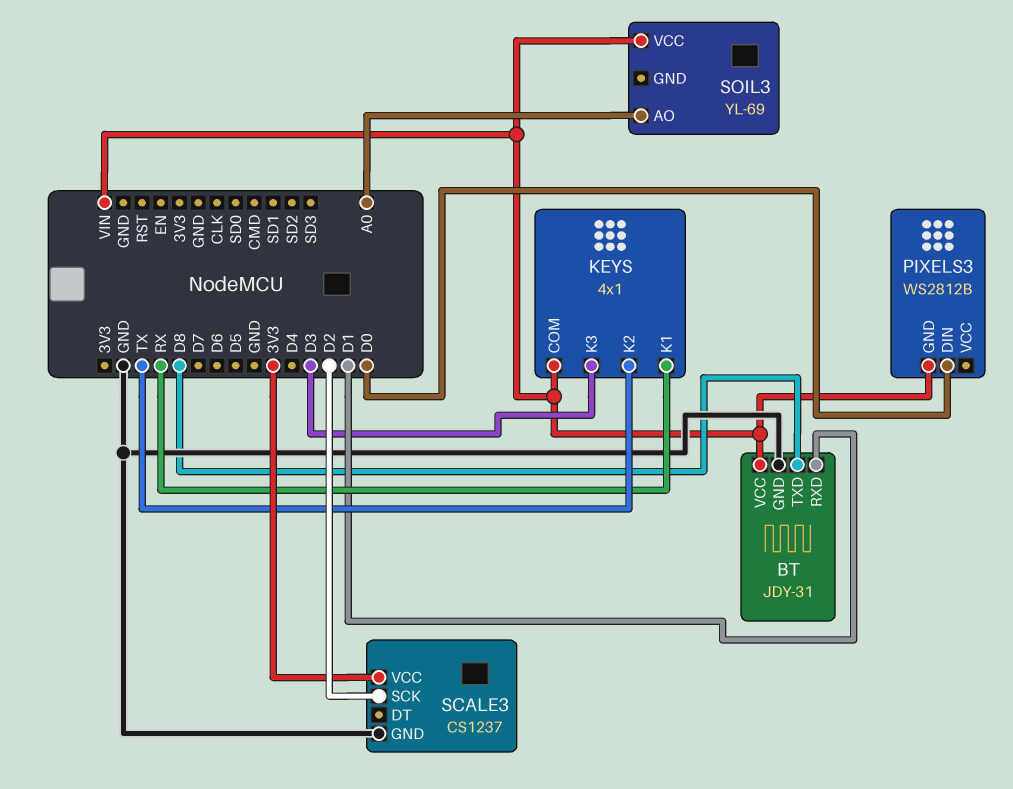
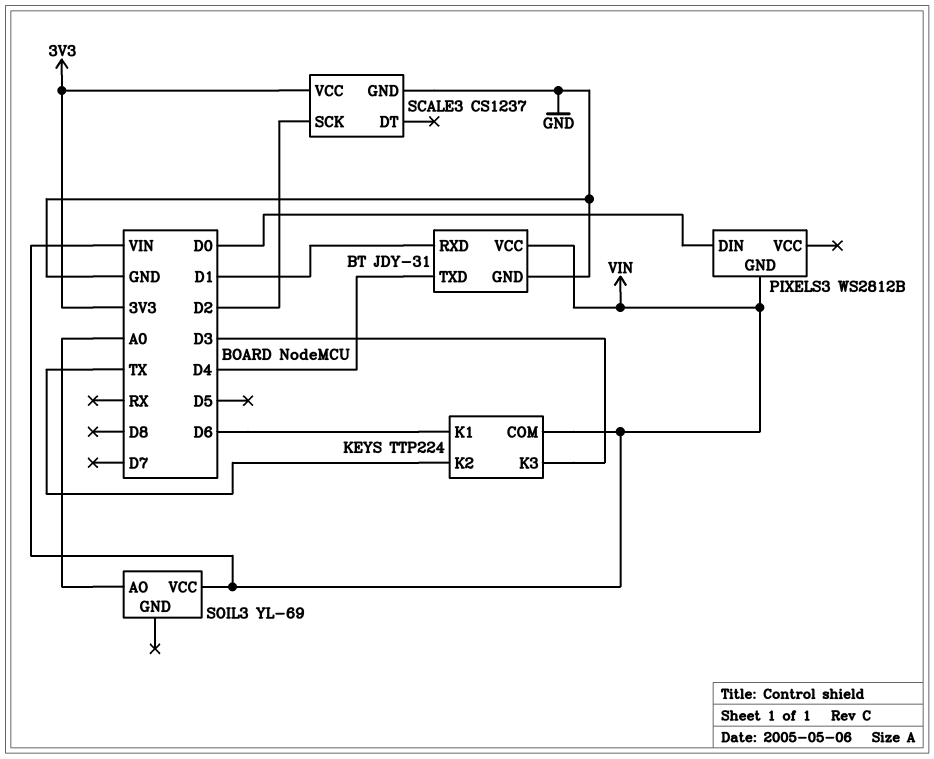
BT pin TXD: D8 -> D4
KEYS: 4x1 -> TTP224
KEYS pin K1: RX -> D6

